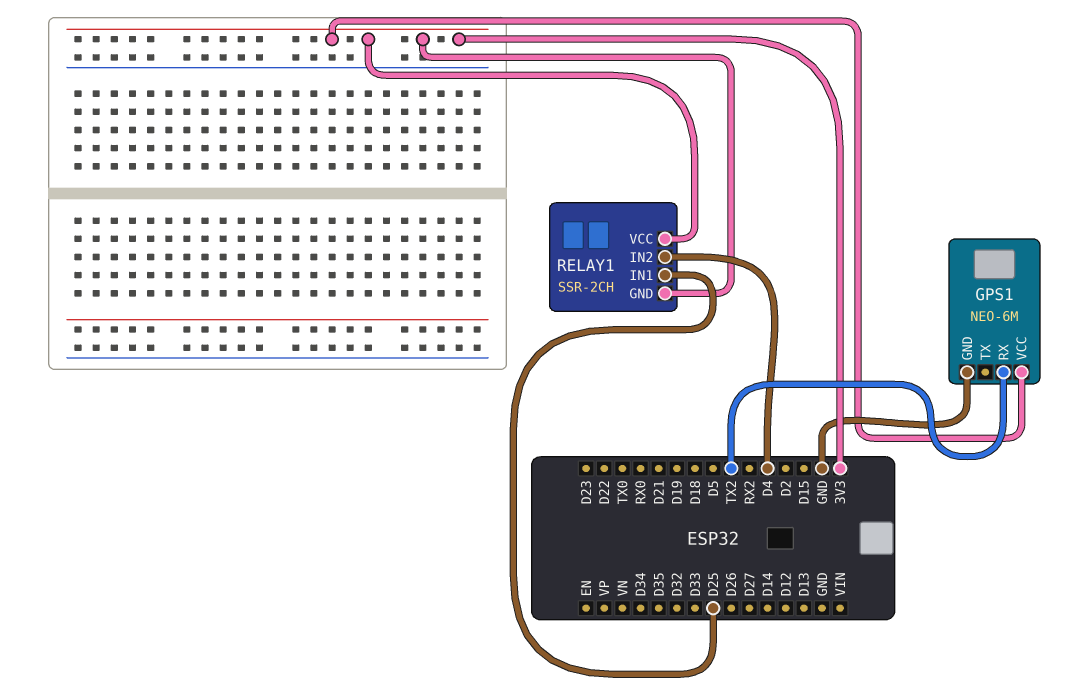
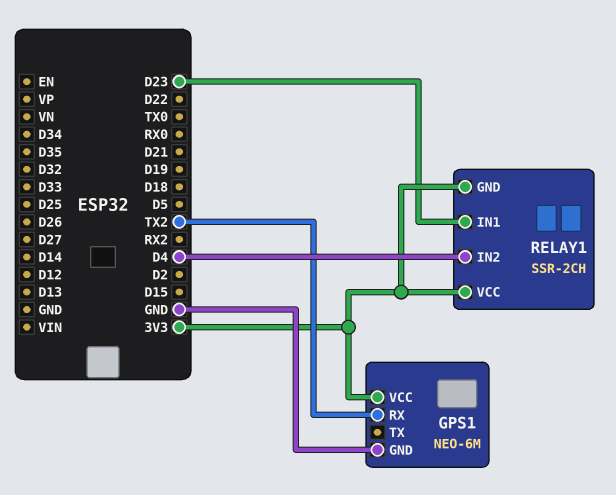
RELAY1 pin IN1: D25 -> D23

